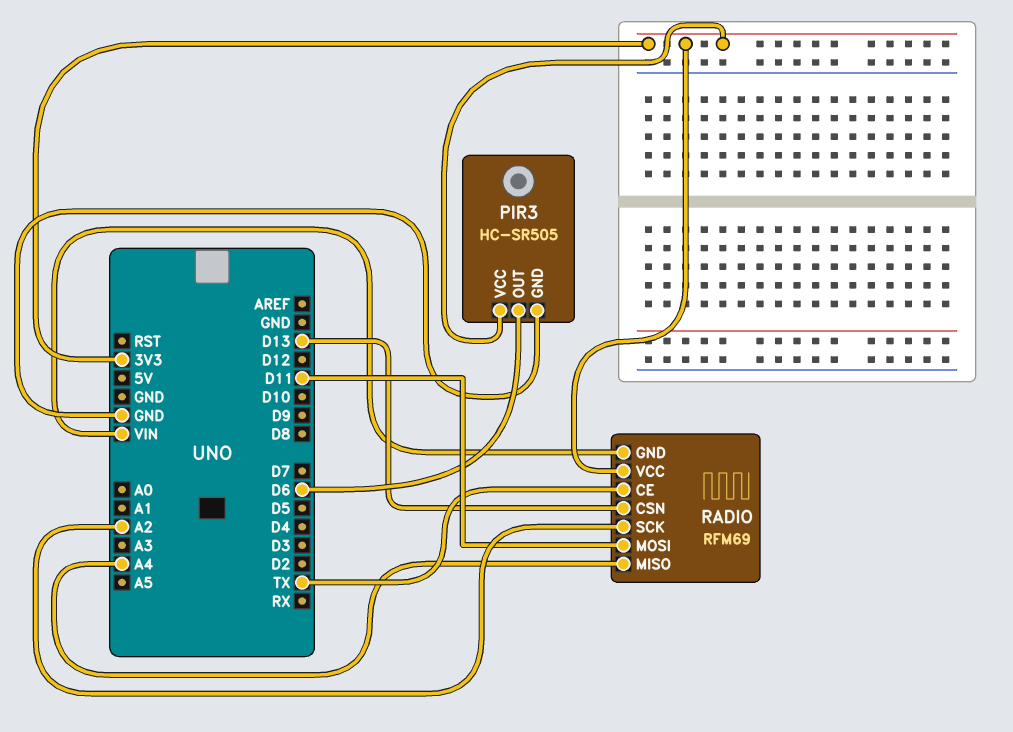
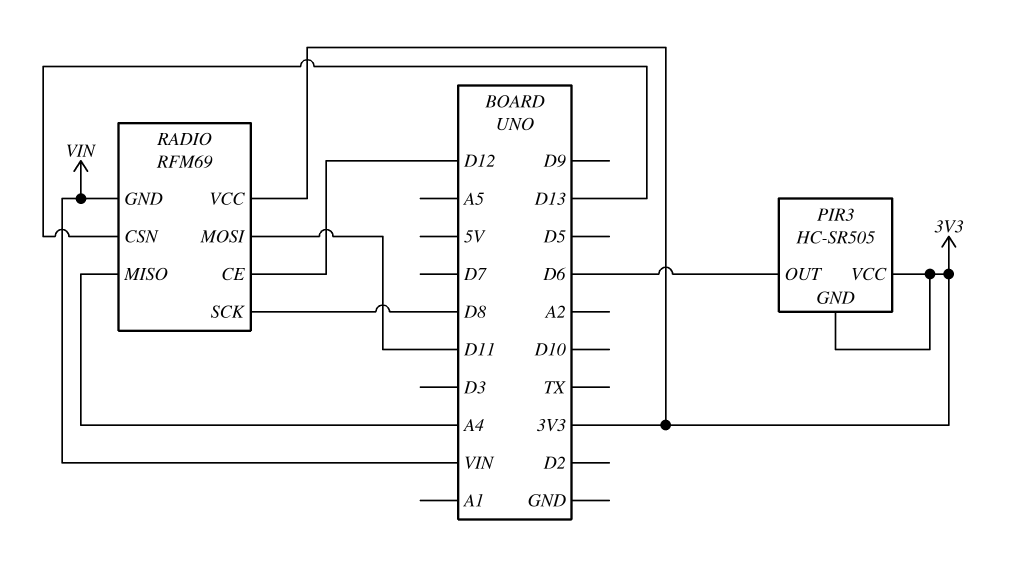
PIR3 pin GND: GND -> 3V3
RADIO pin CE: TX -> D12
RADIO pin SCK: A2 -> D8

